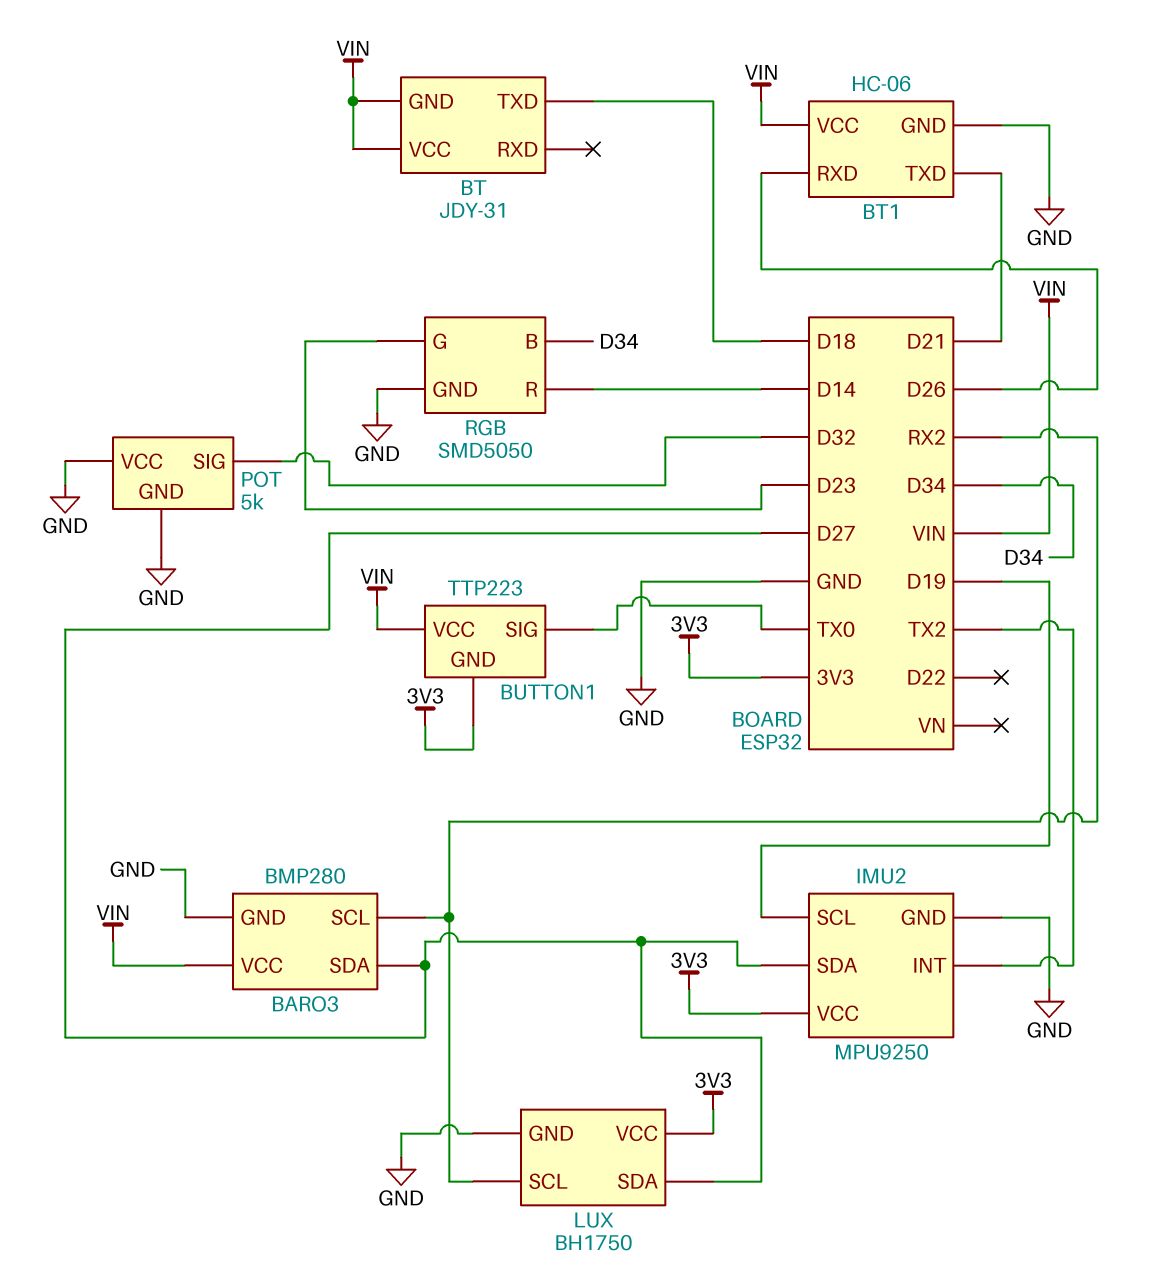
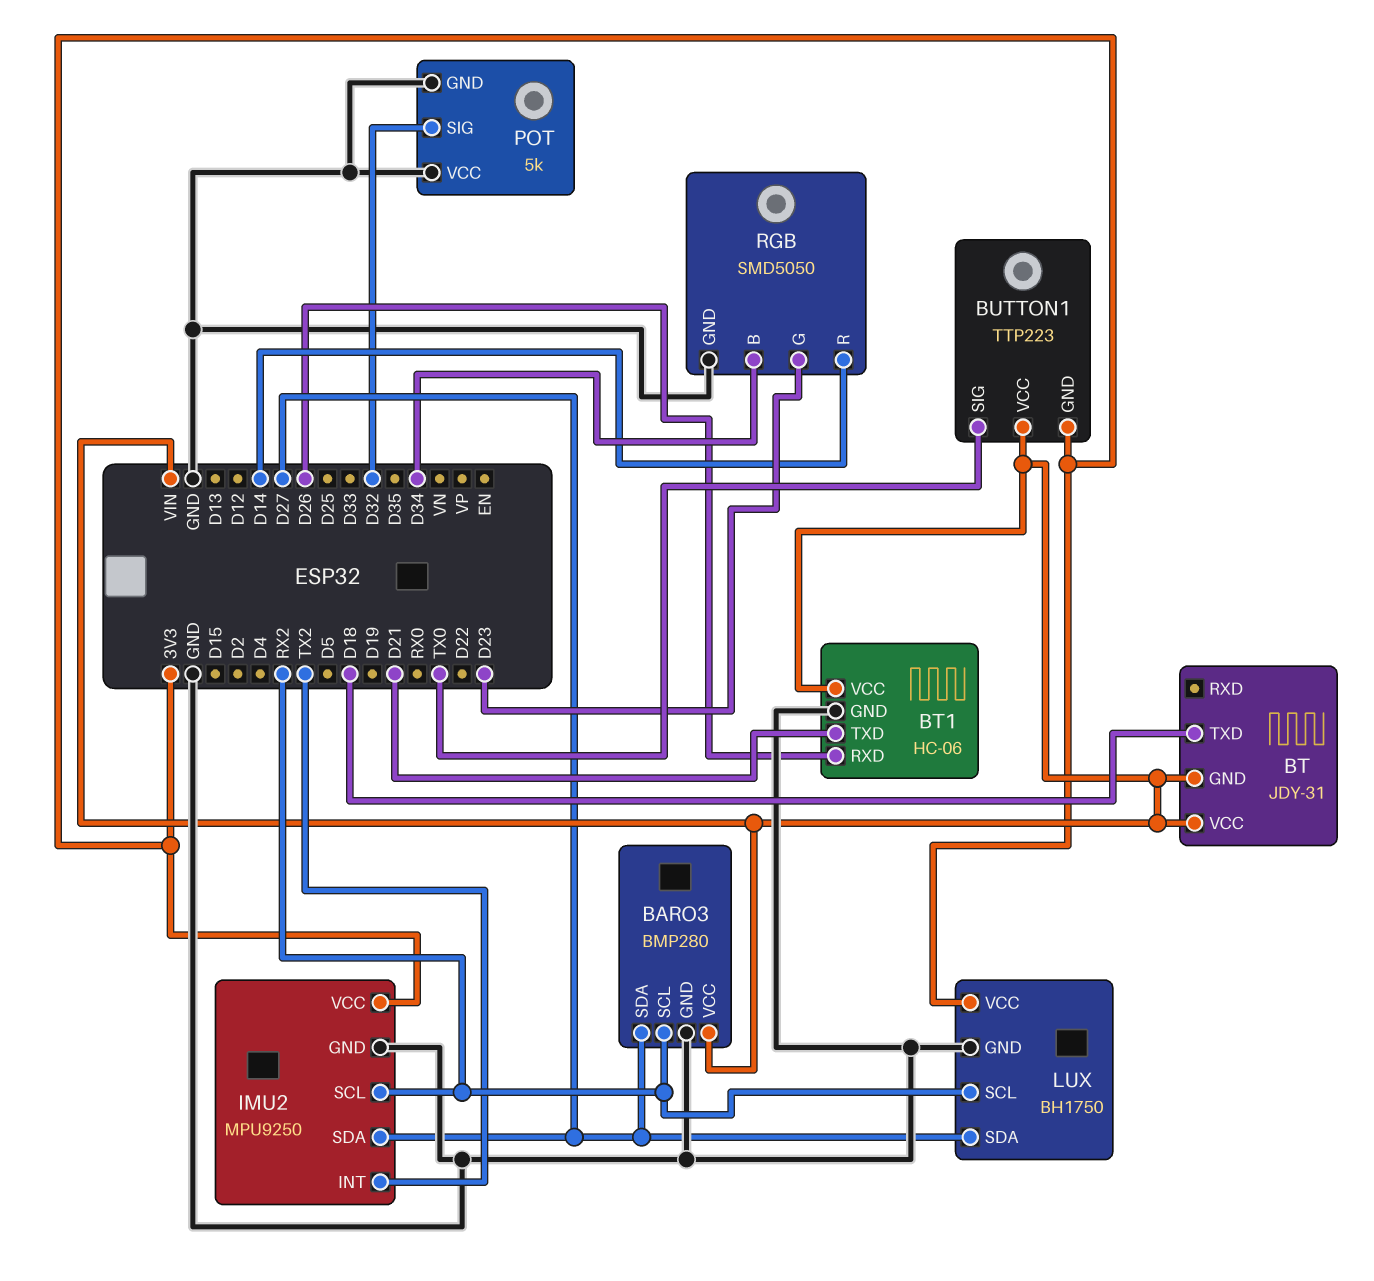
IMU2 pin SCL: D19 -> RX2

